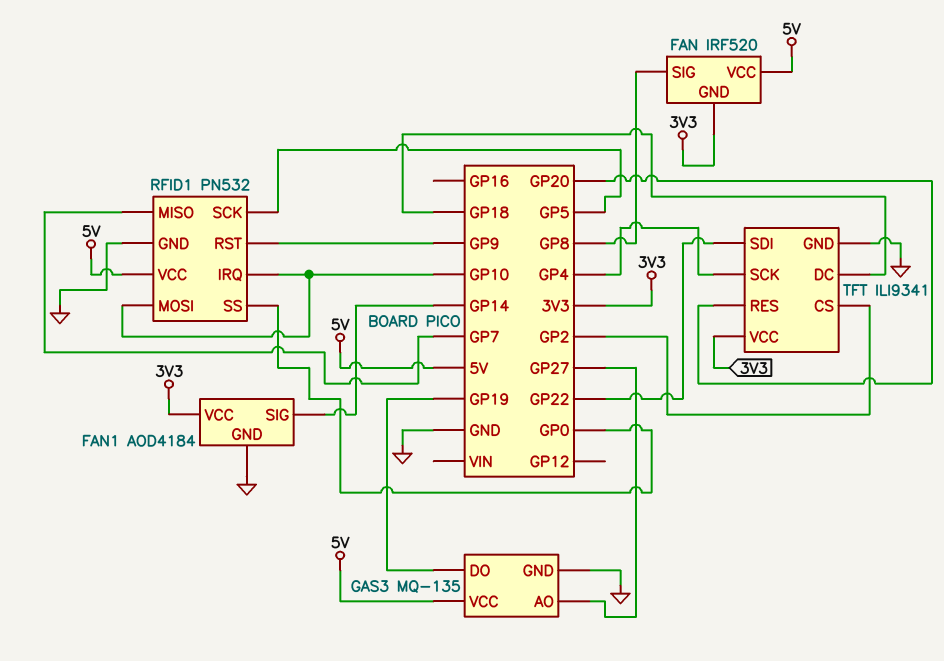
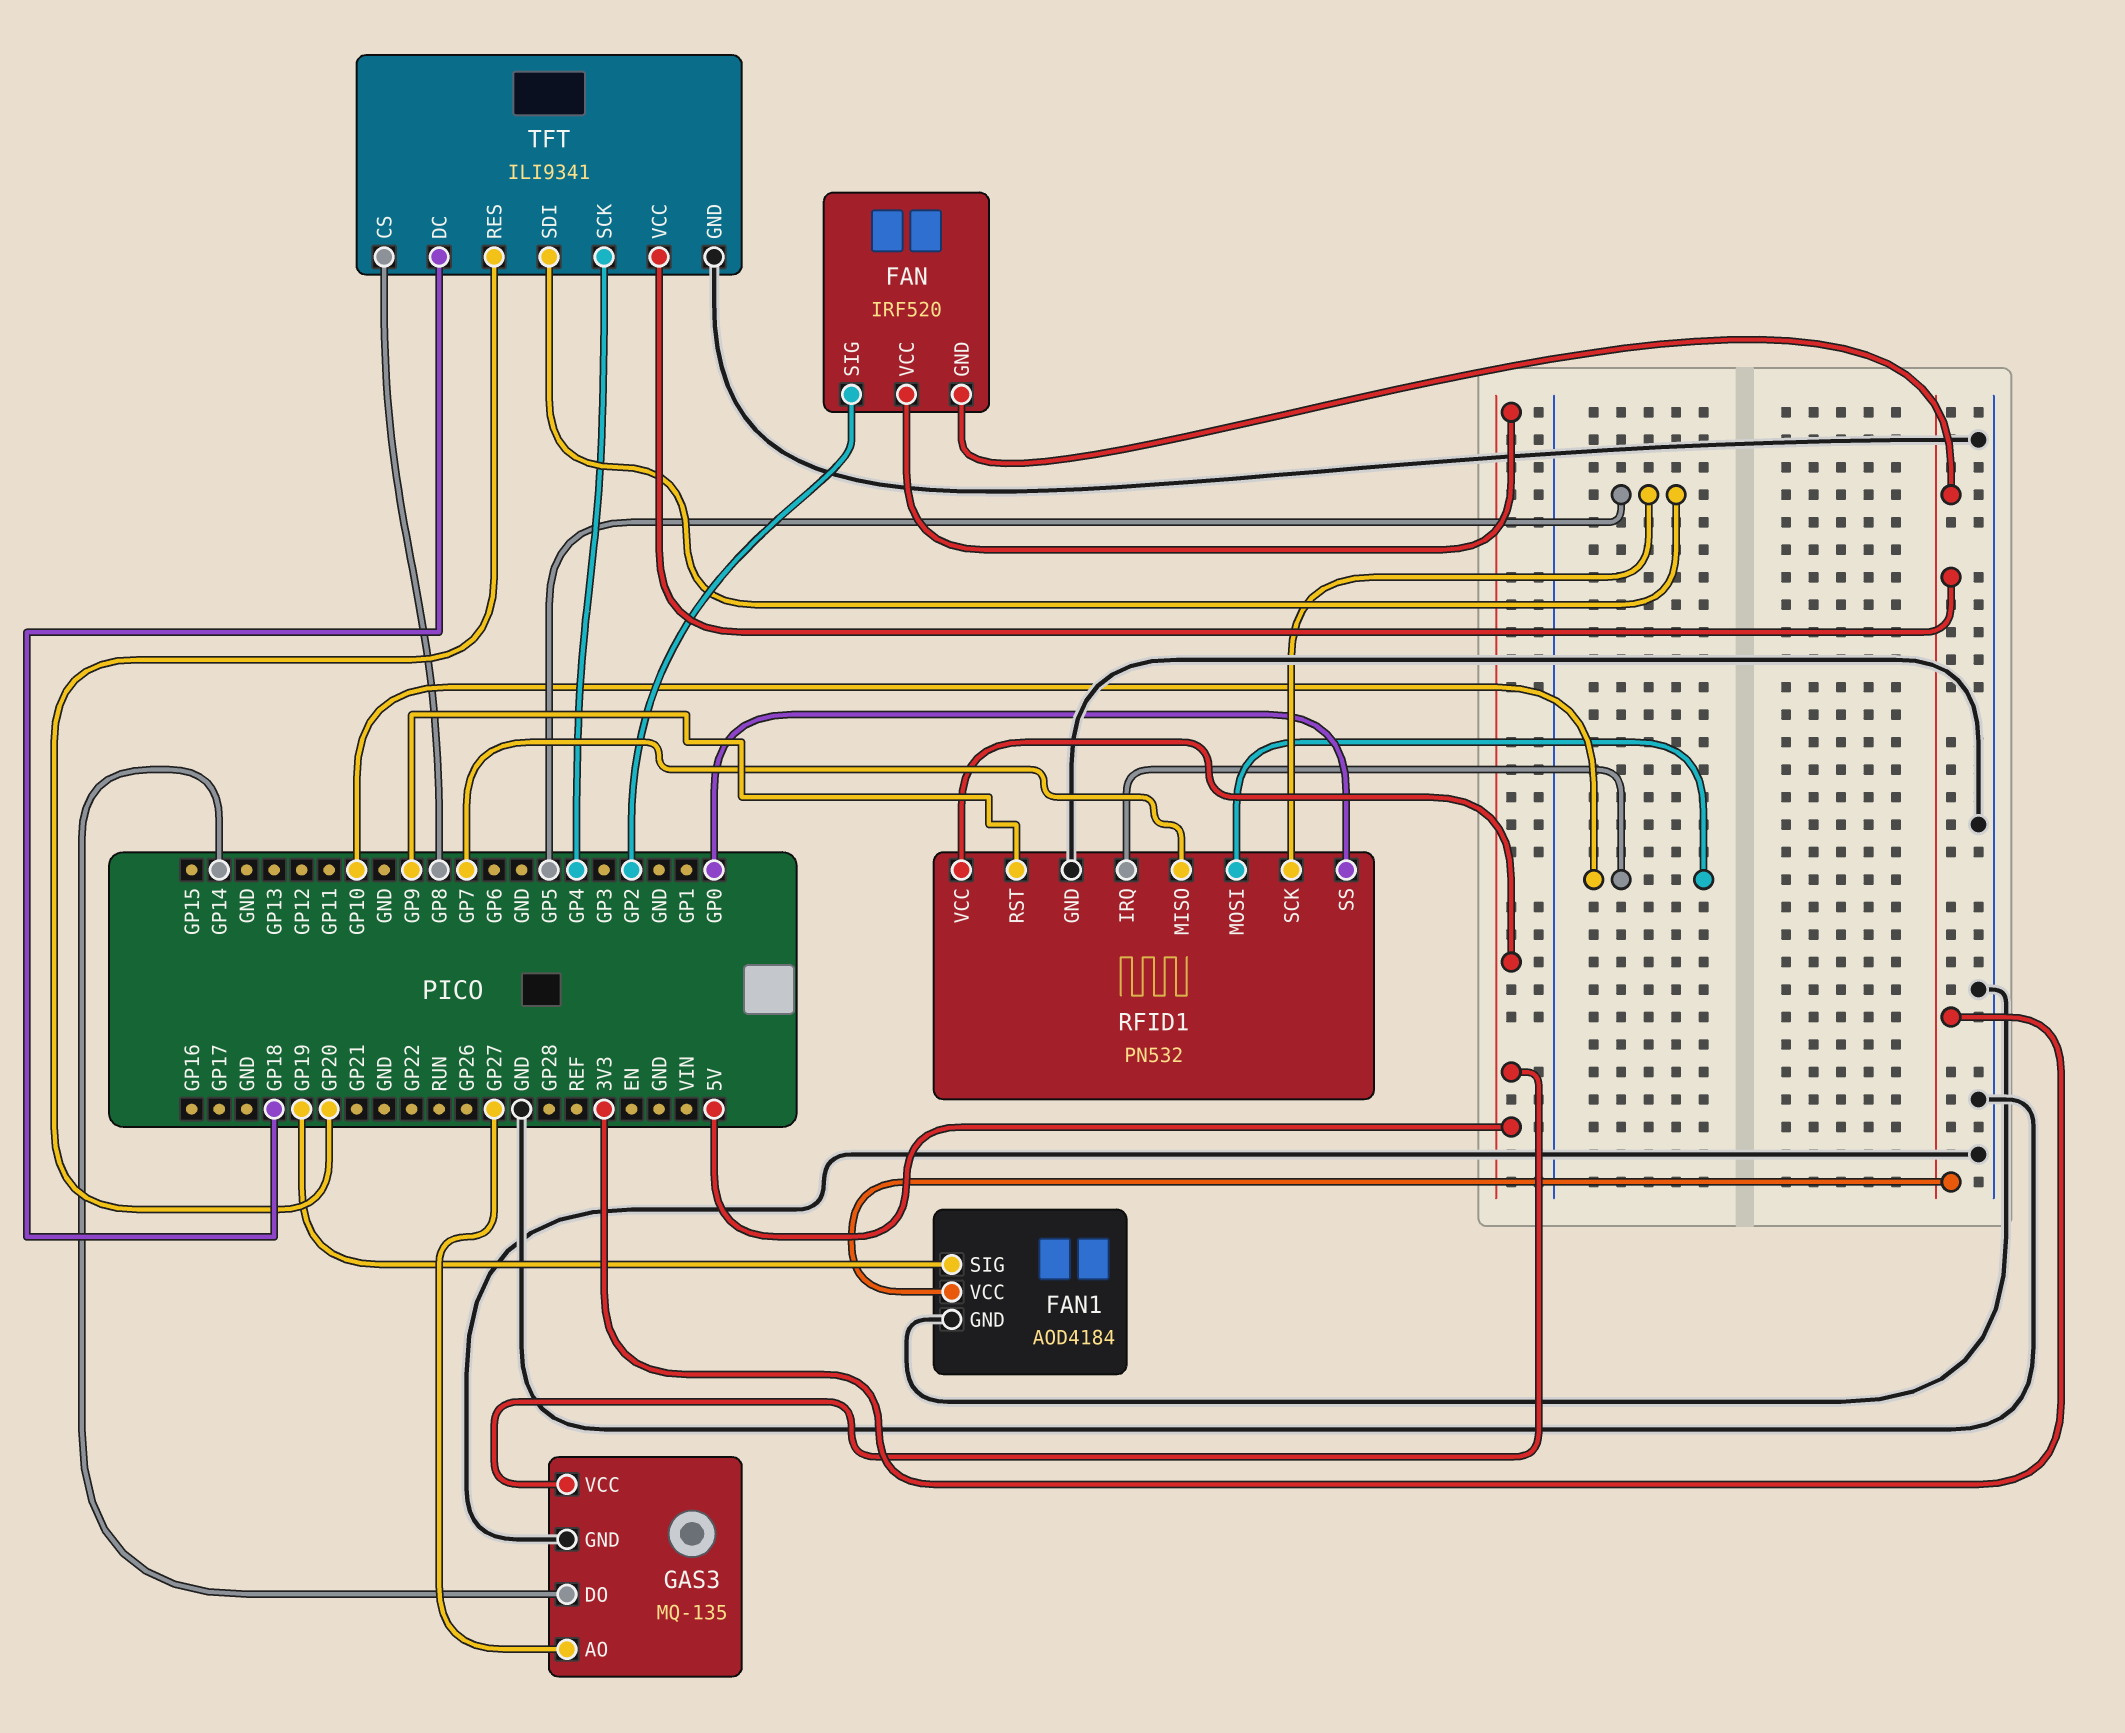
FAN pin SIG: GP8 -> GP2
FAN1 pin SIG: GP14 -> GP19
GAS3 pin DO: GP19 -> GP14
TFT pin CS: GP2 -> GP8
TFT pin SDI: GP22 -> GP5

